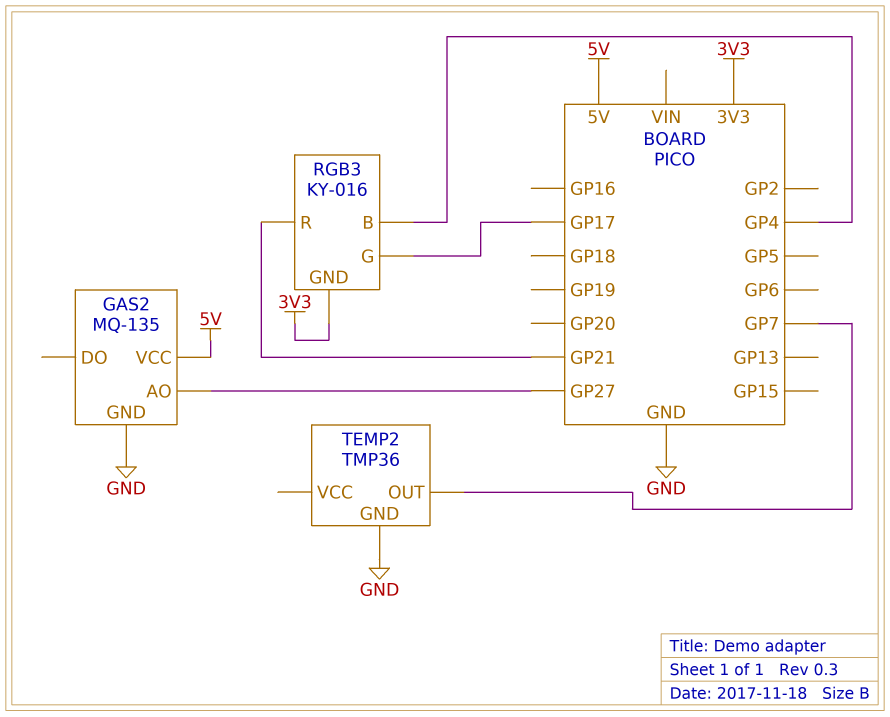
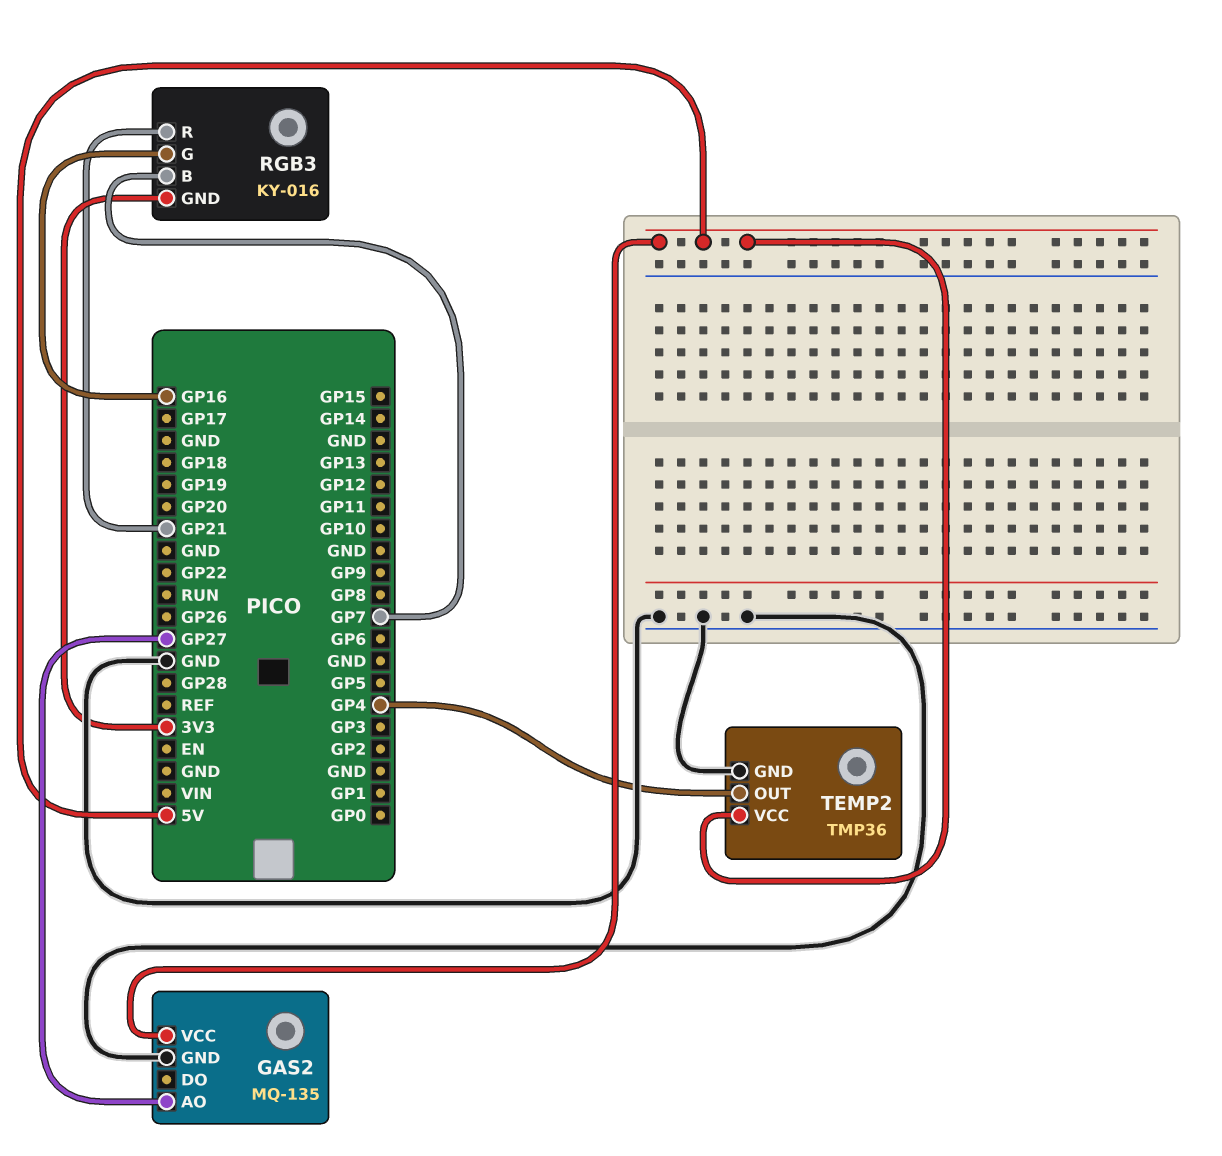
RGB3 pin B: GP4 -> GP7
RGB3 pin G: GP17 -> GP16
TEMP2 pin OUT: GP7 -> GP4
TEMP2 pin VCC: none -> 5V

